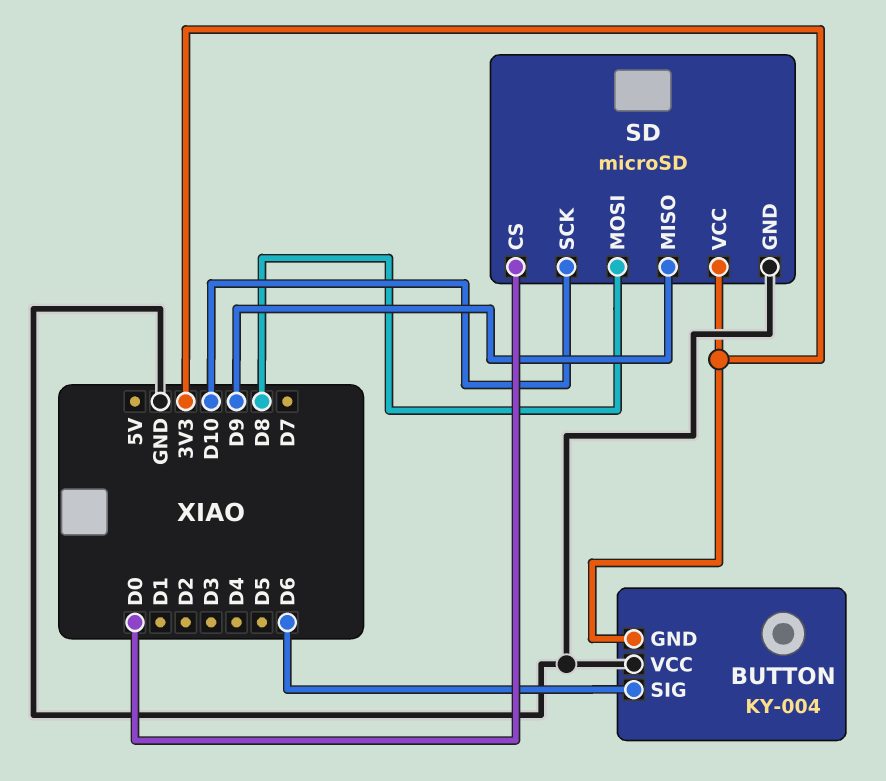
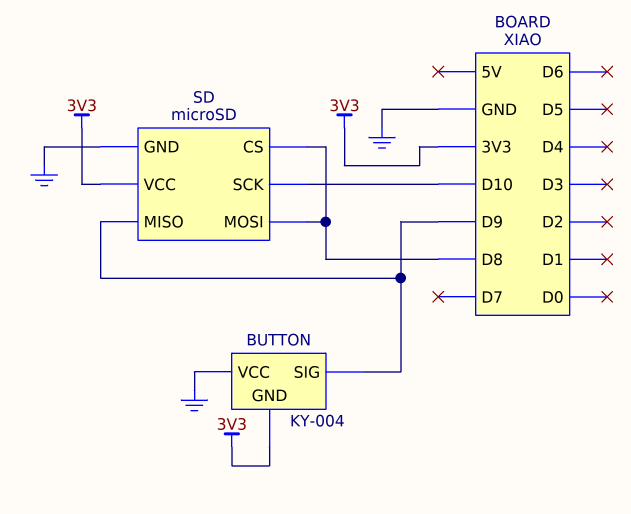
BUTTON pin SIG: D6 -> D9
SD pin CS: D0 -> D8

